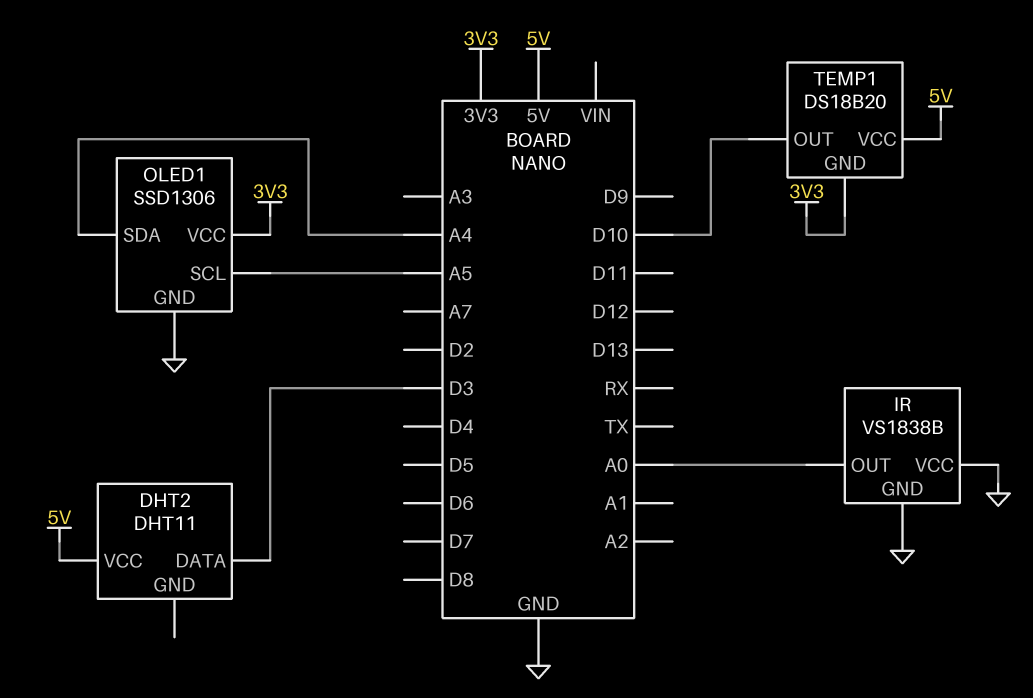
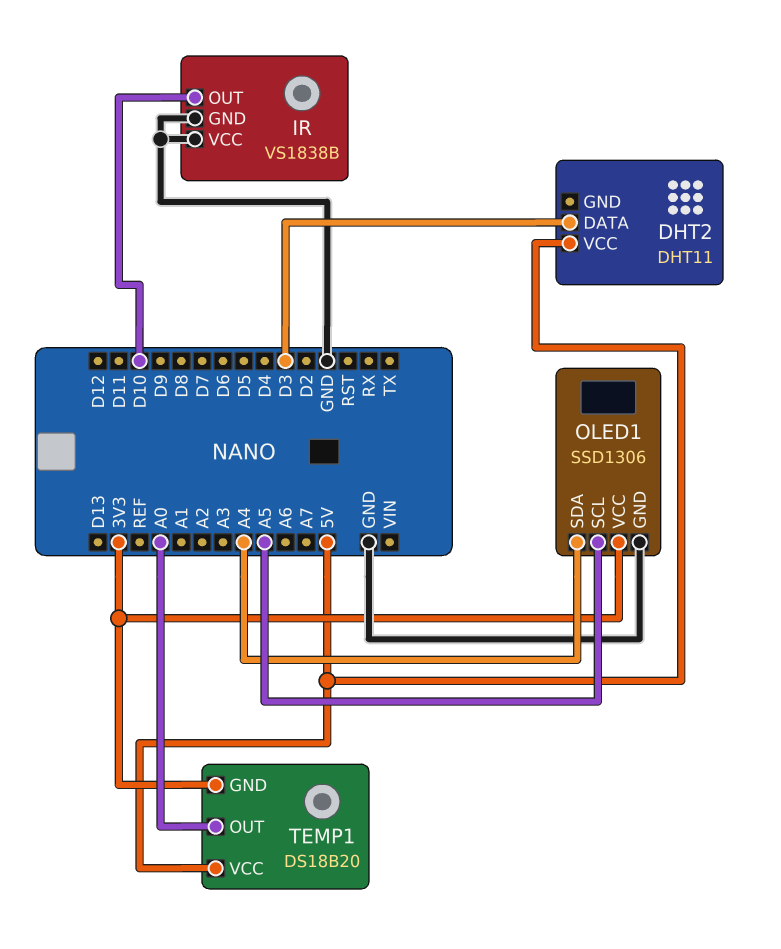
IR pin OUT: A0 -> D10
TEMP1 pin OUT: D10 -> A0

